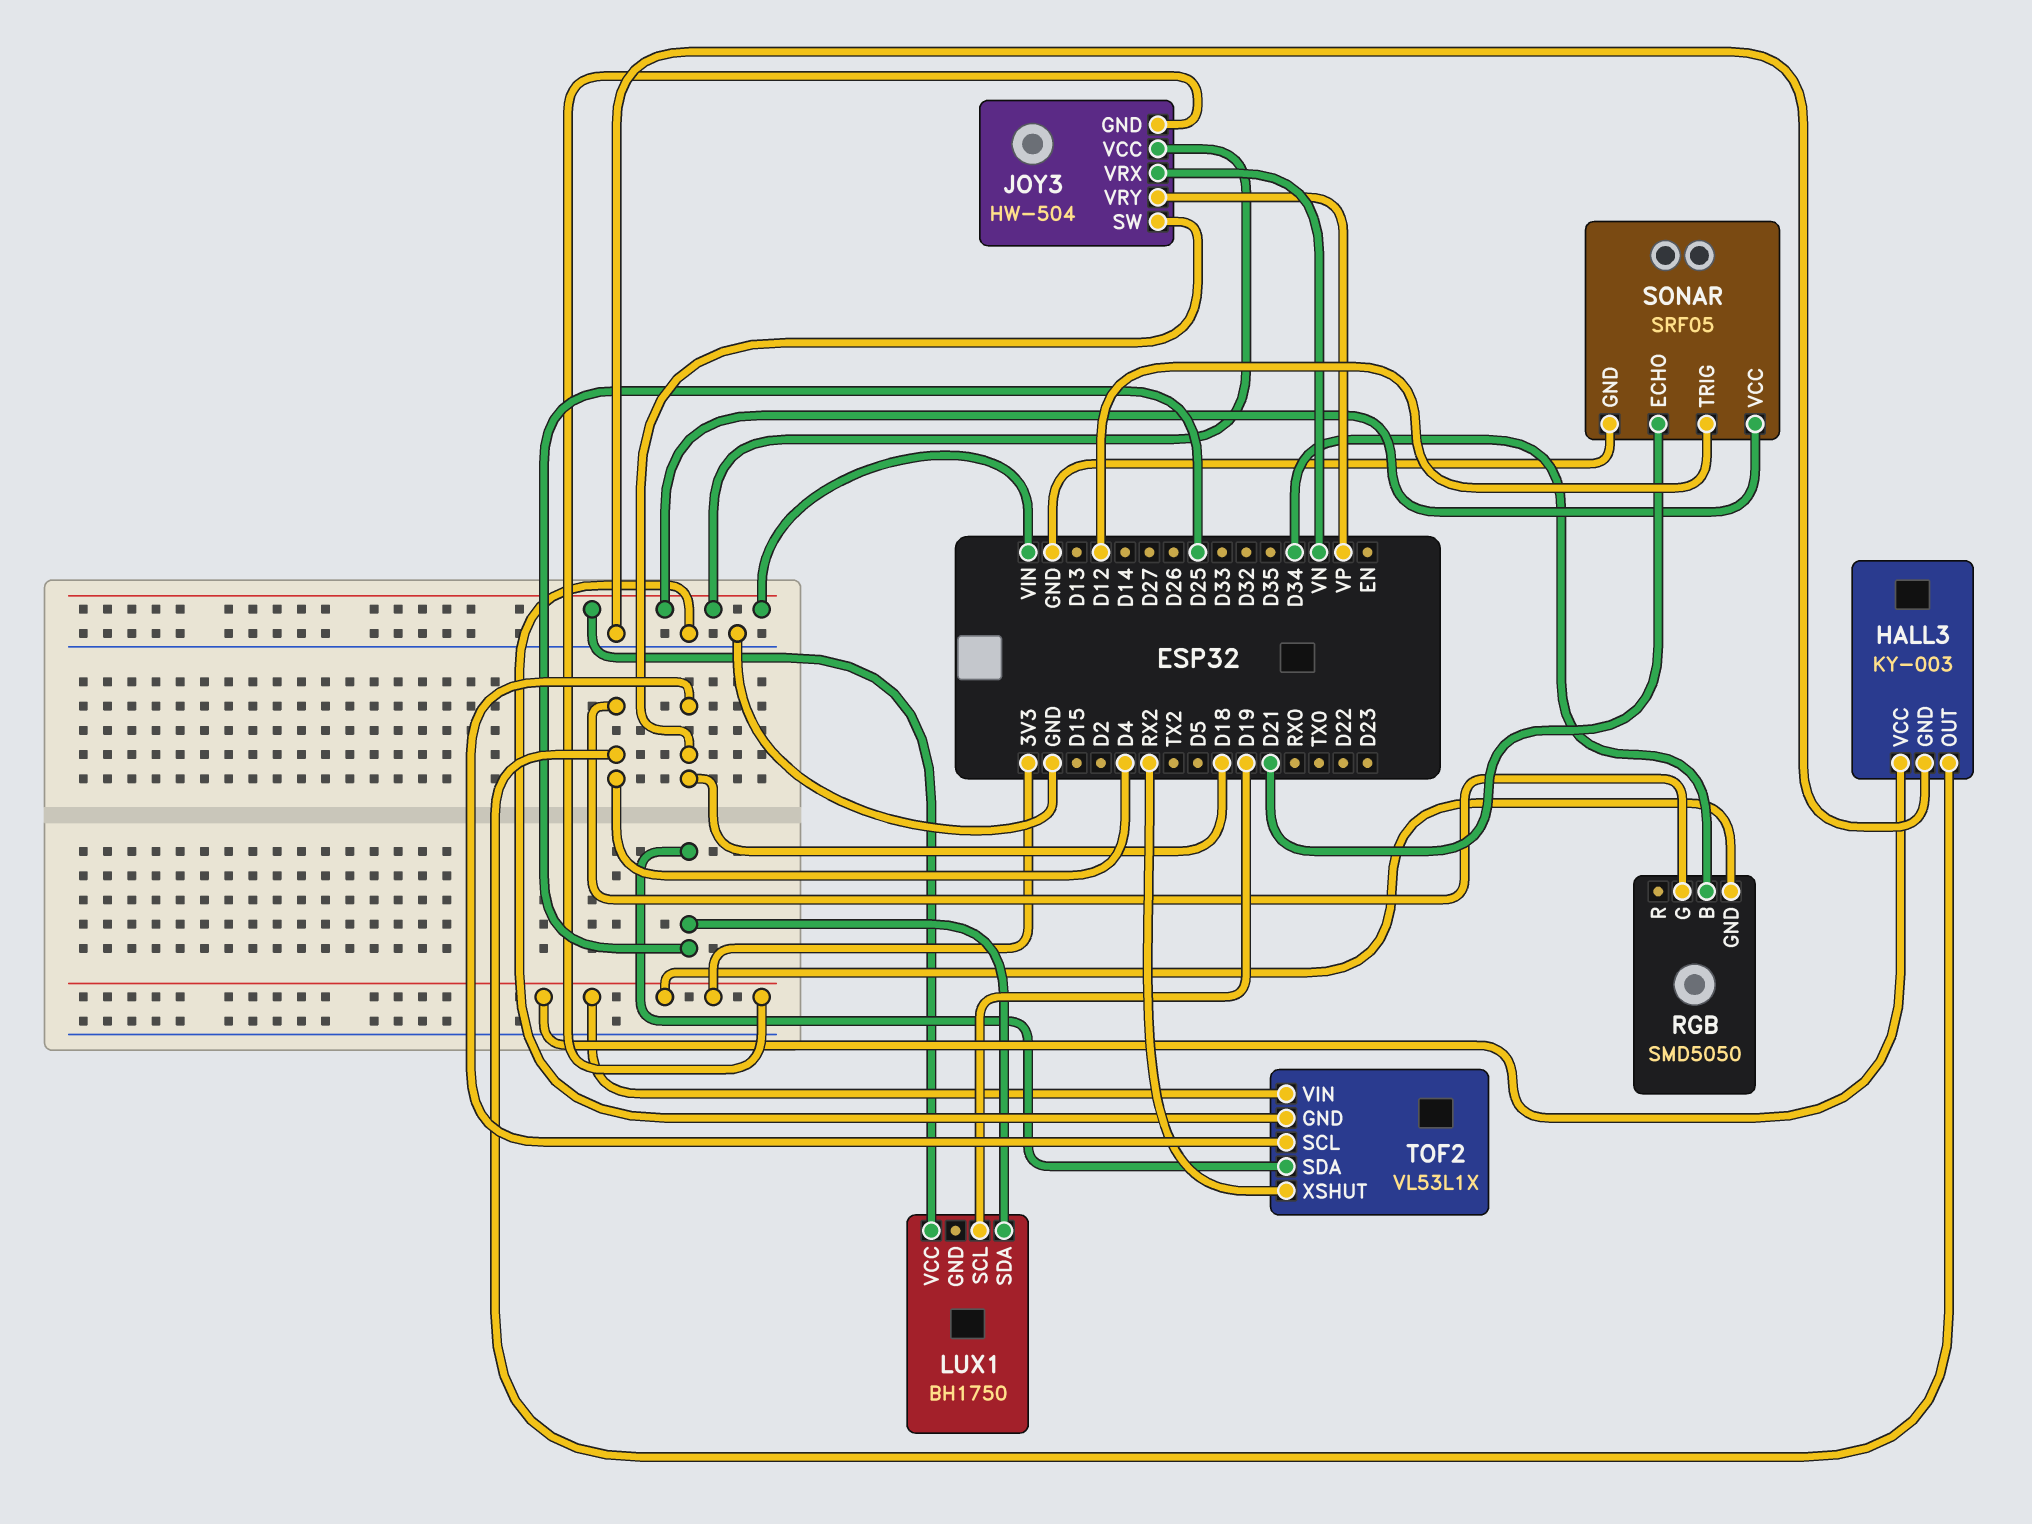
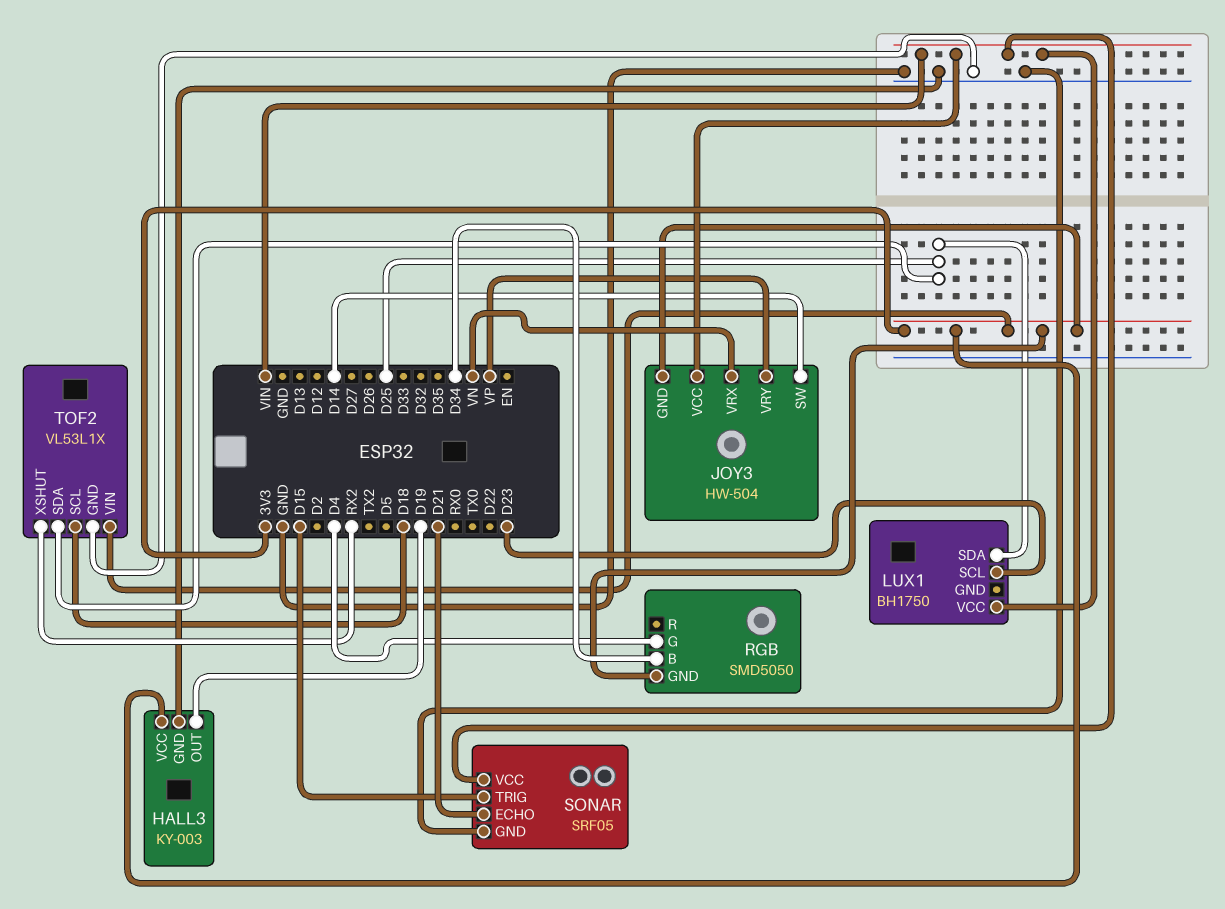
HALL3 pin OUT: D4 -> D19
JOY3 pin SW: D18 -> D14
LUX1 pin SCL: D19 -> D23
SONAR pin TRIG: D12 -> D15

